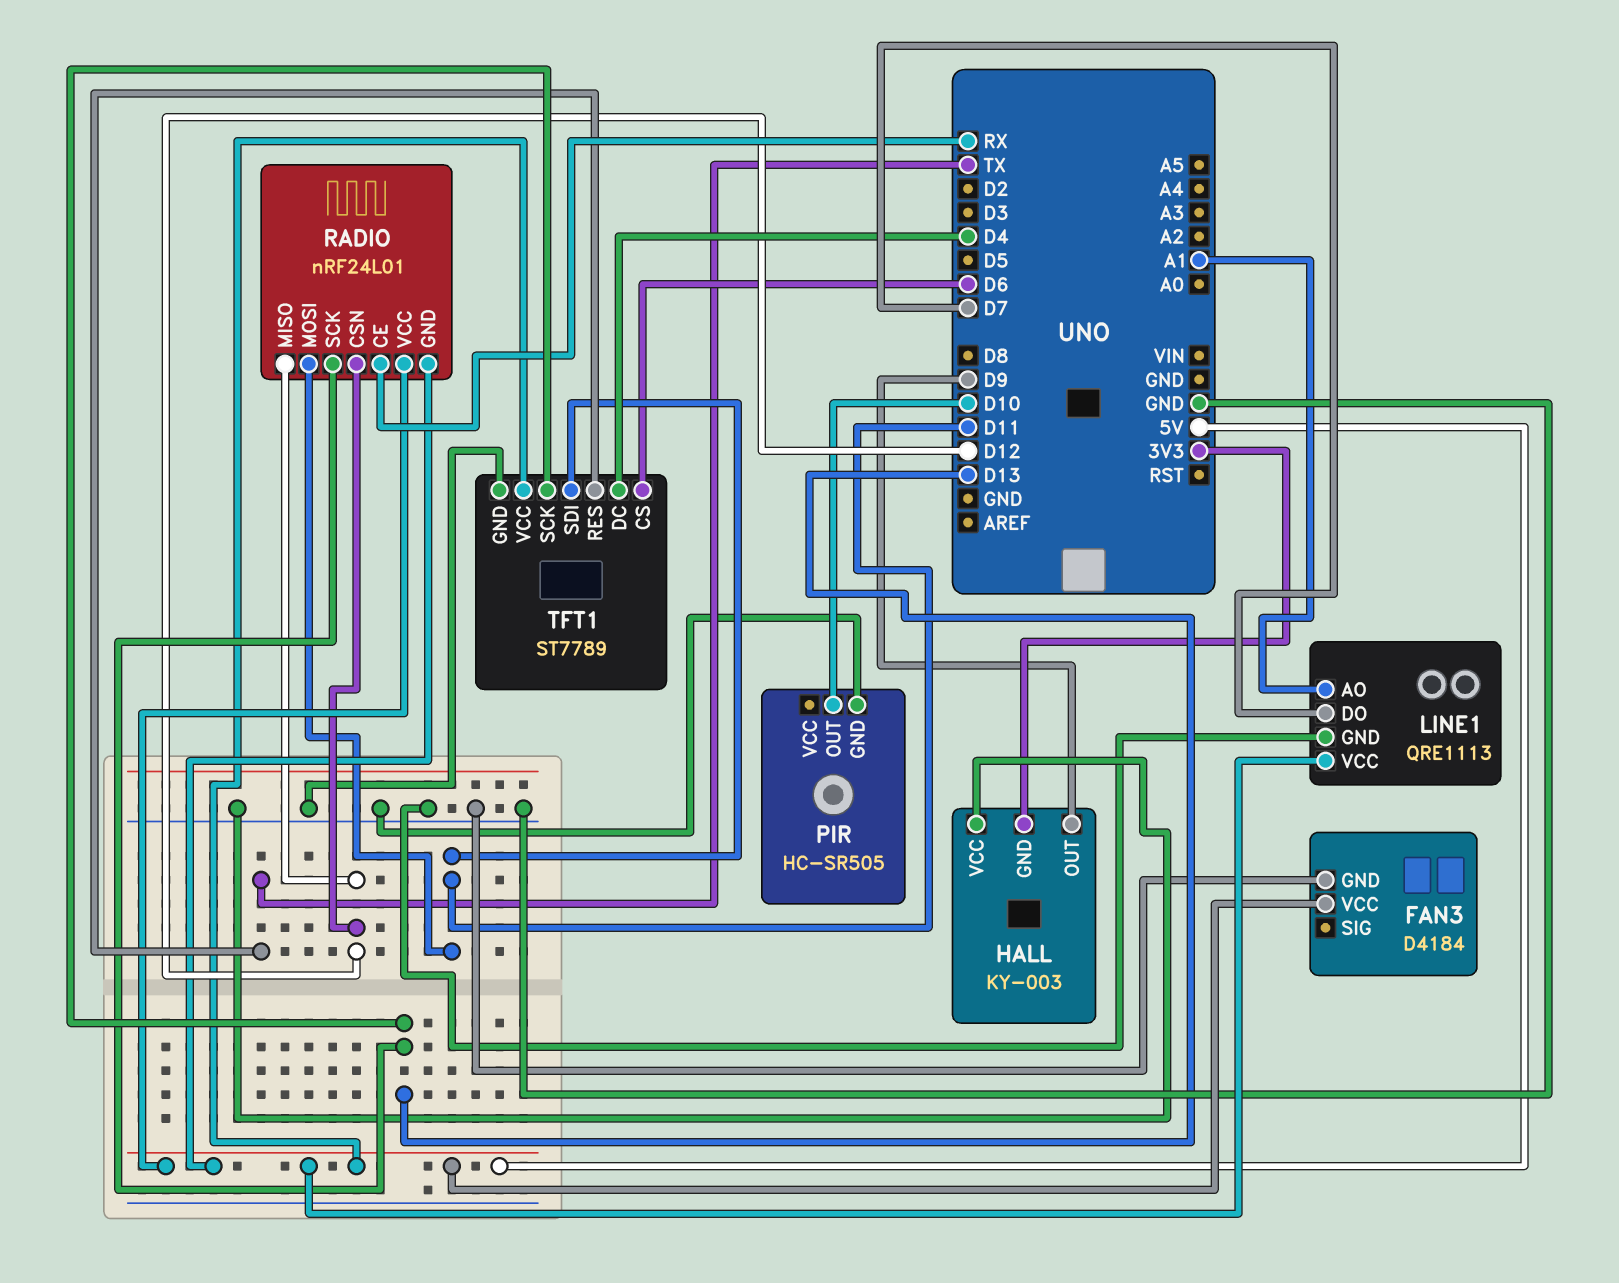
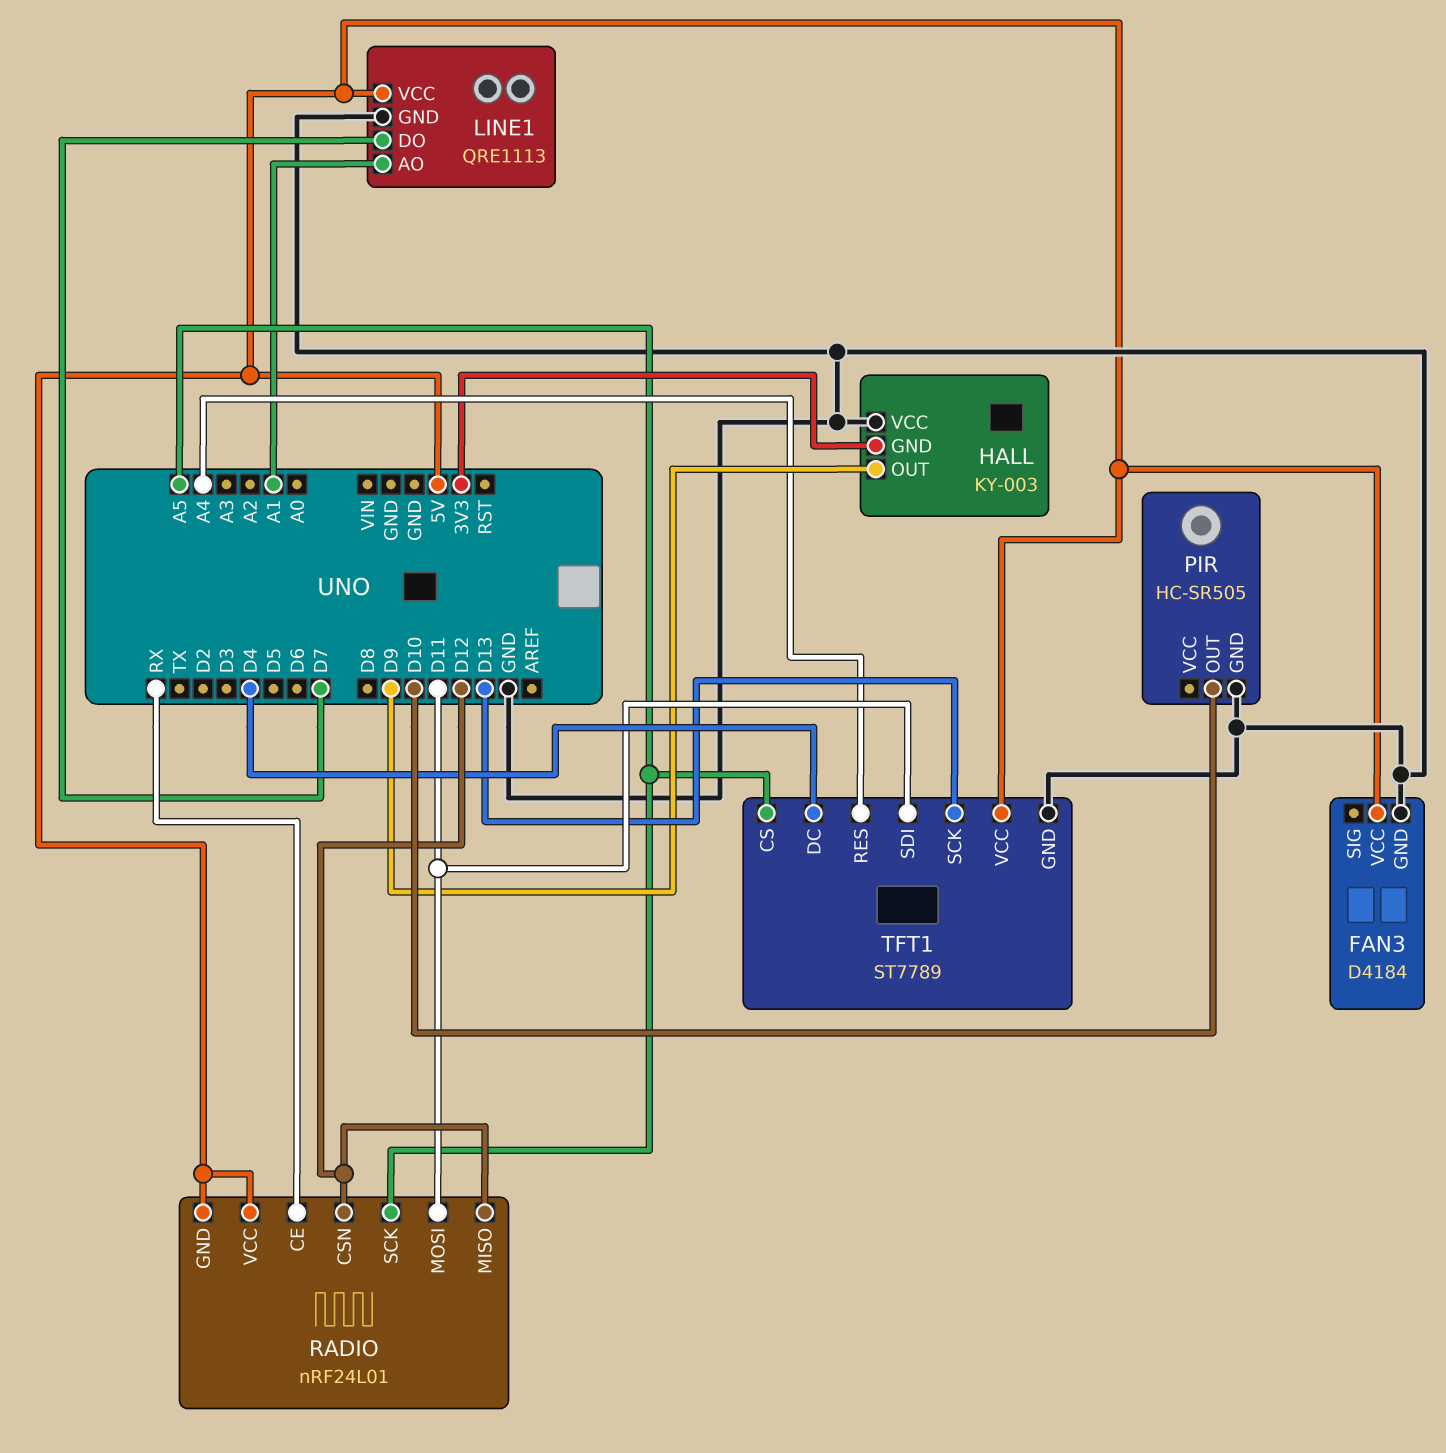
RADIO pin SCK: D13 -> A5
TFT1 pin CS: D6 -> A5
TFT1 pin RES: TX -> A4

